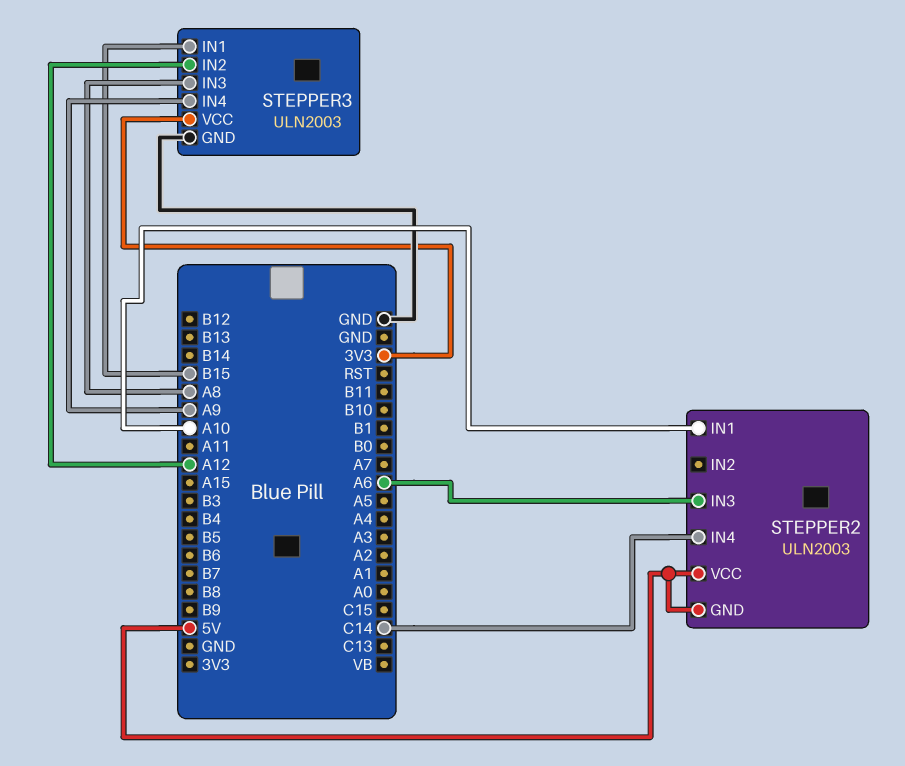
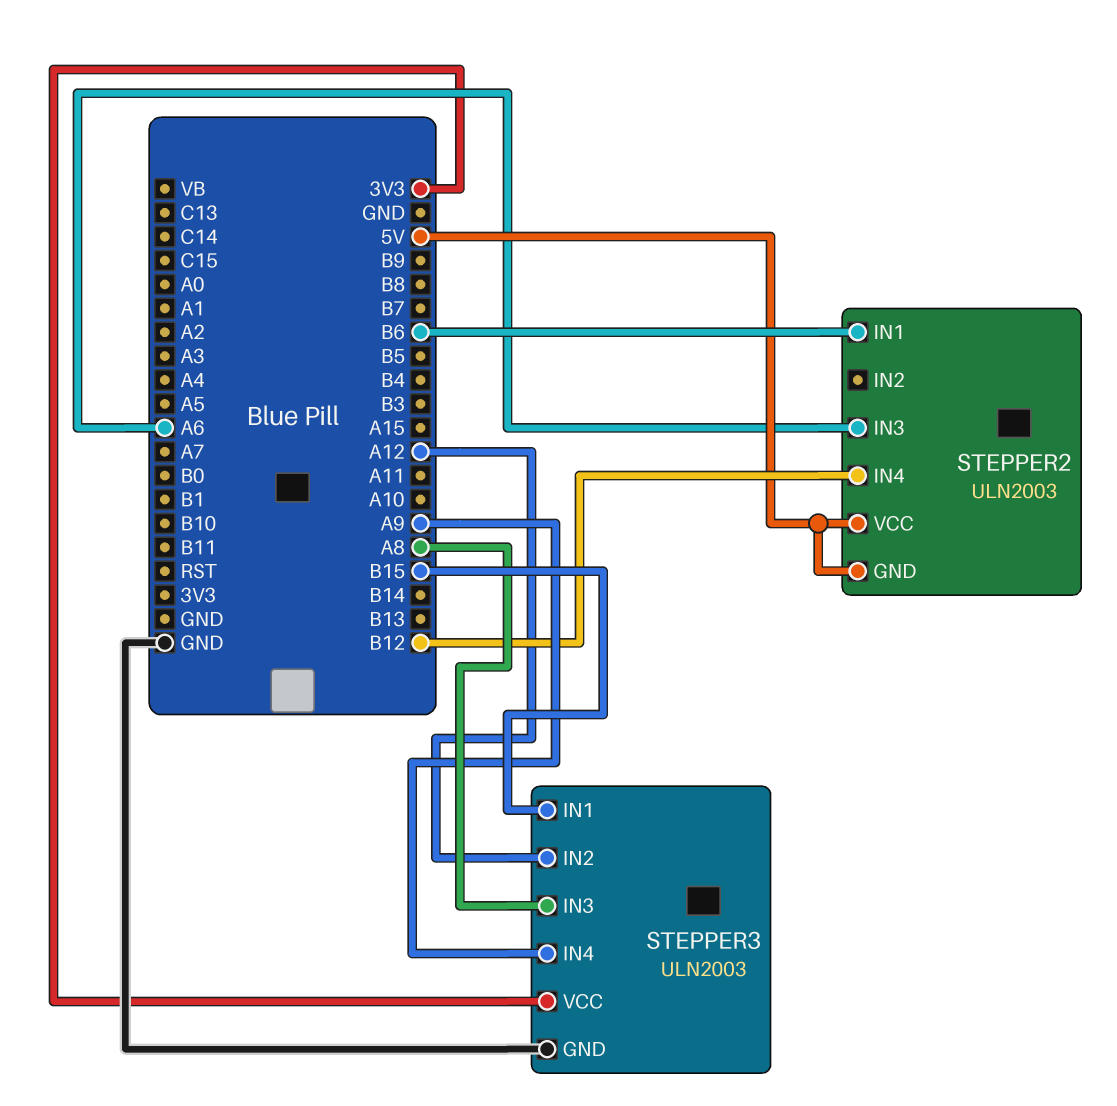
STEPPER2 pin IN1: A10 -> B6
STEPPER2 pin IN4: C14 -> B12

